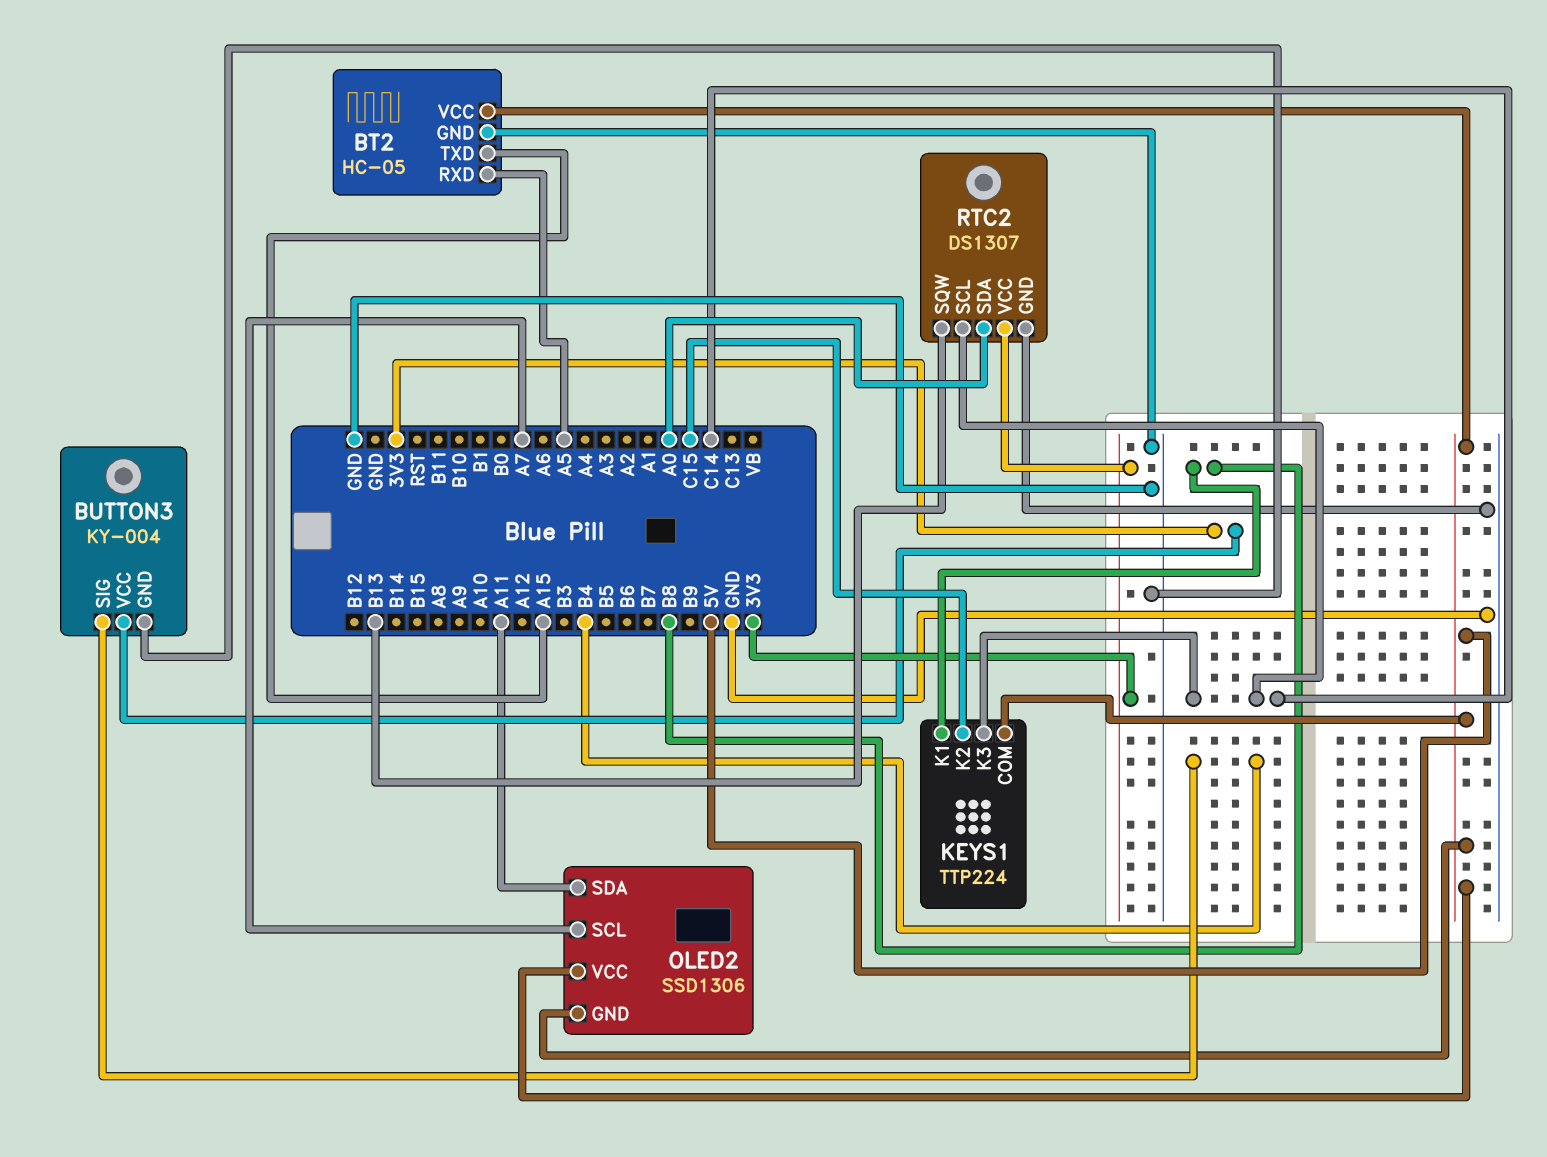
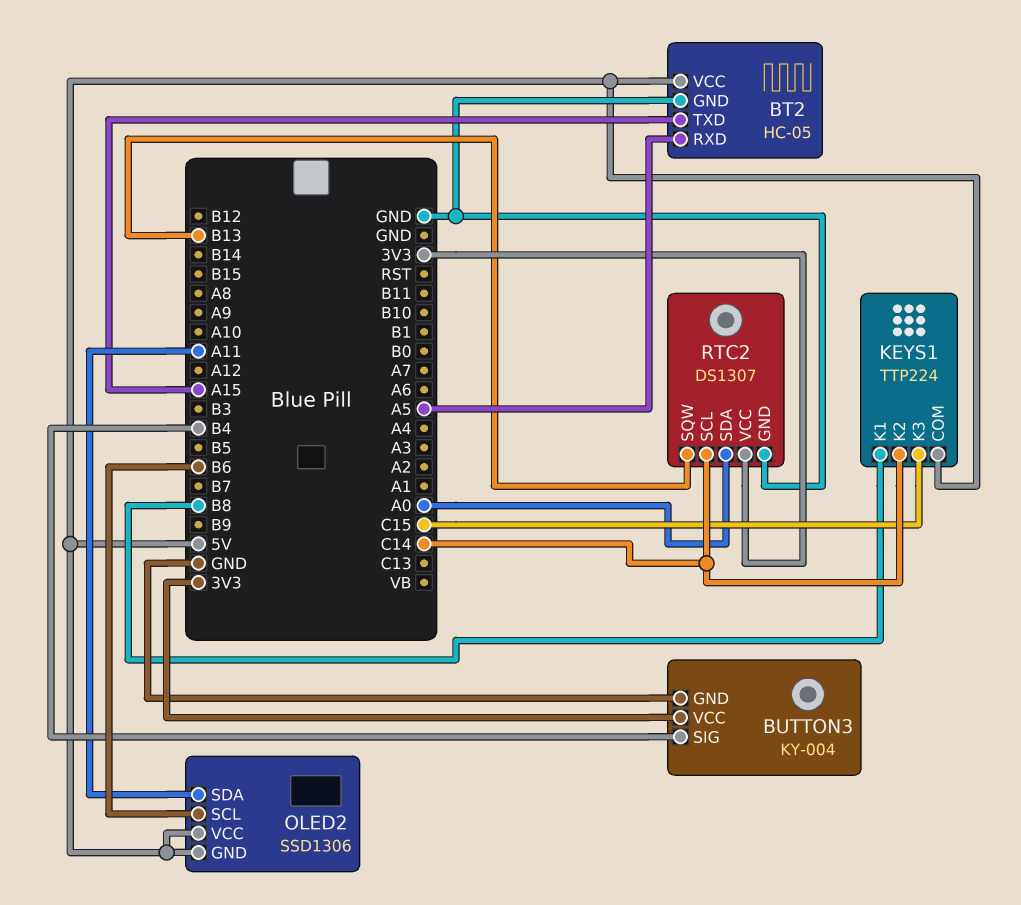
KEYS1 pin K2: C15 -> C14
KEYS1 pin K3: C14 -> C15
OLED2 pin SCL: A7 -> B6

